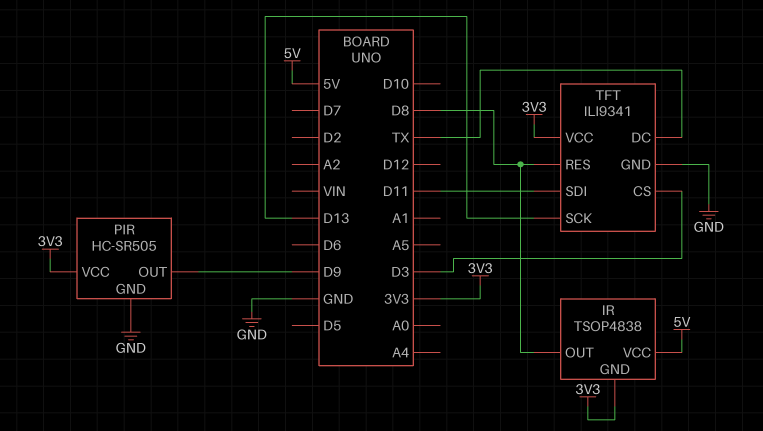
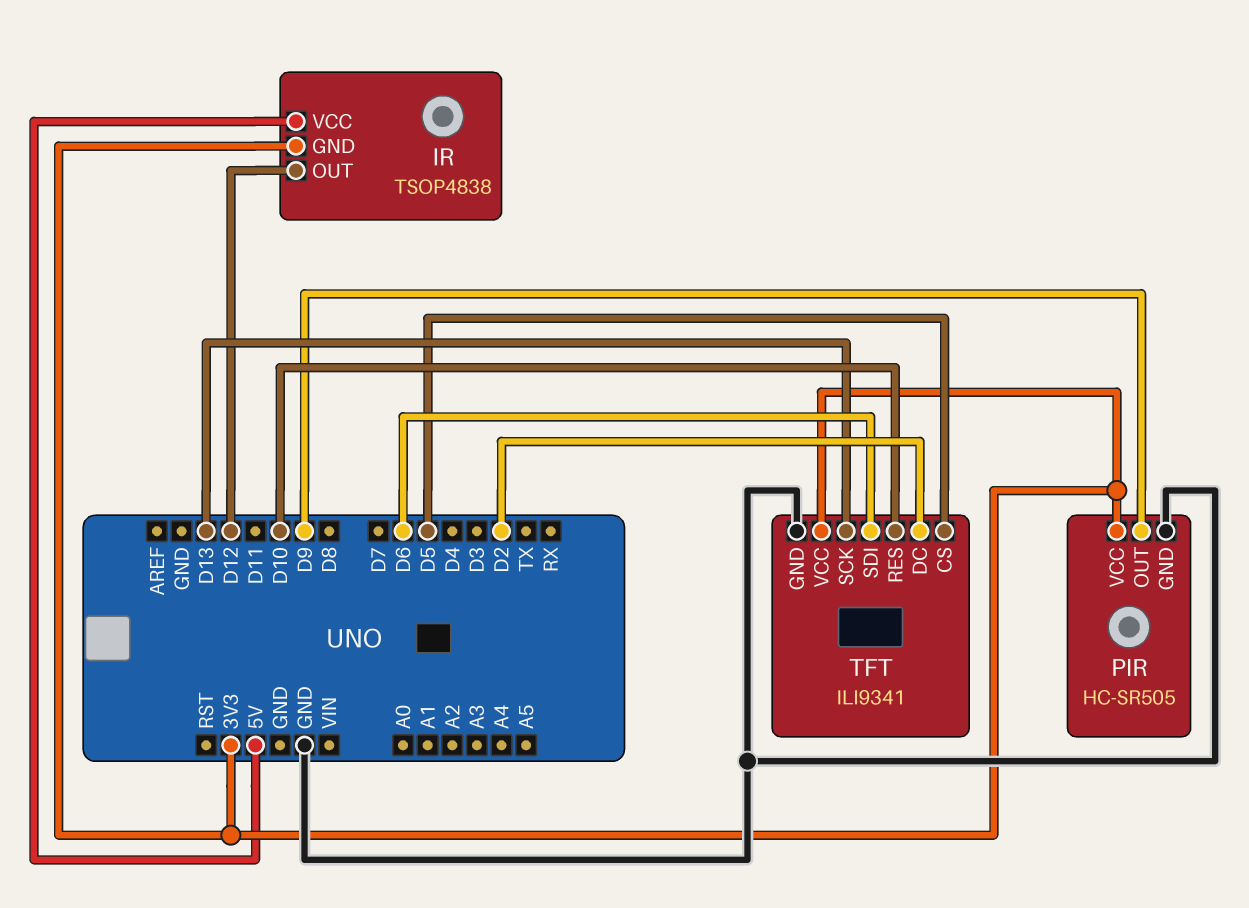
IR pin OUT: D8 -> D12
TFT pin CS: D3 -> D5
TFT pin DC: TX -> D2
TFT pin RES: D8 -> D10
TFT pin SDI: D11 -> D6

